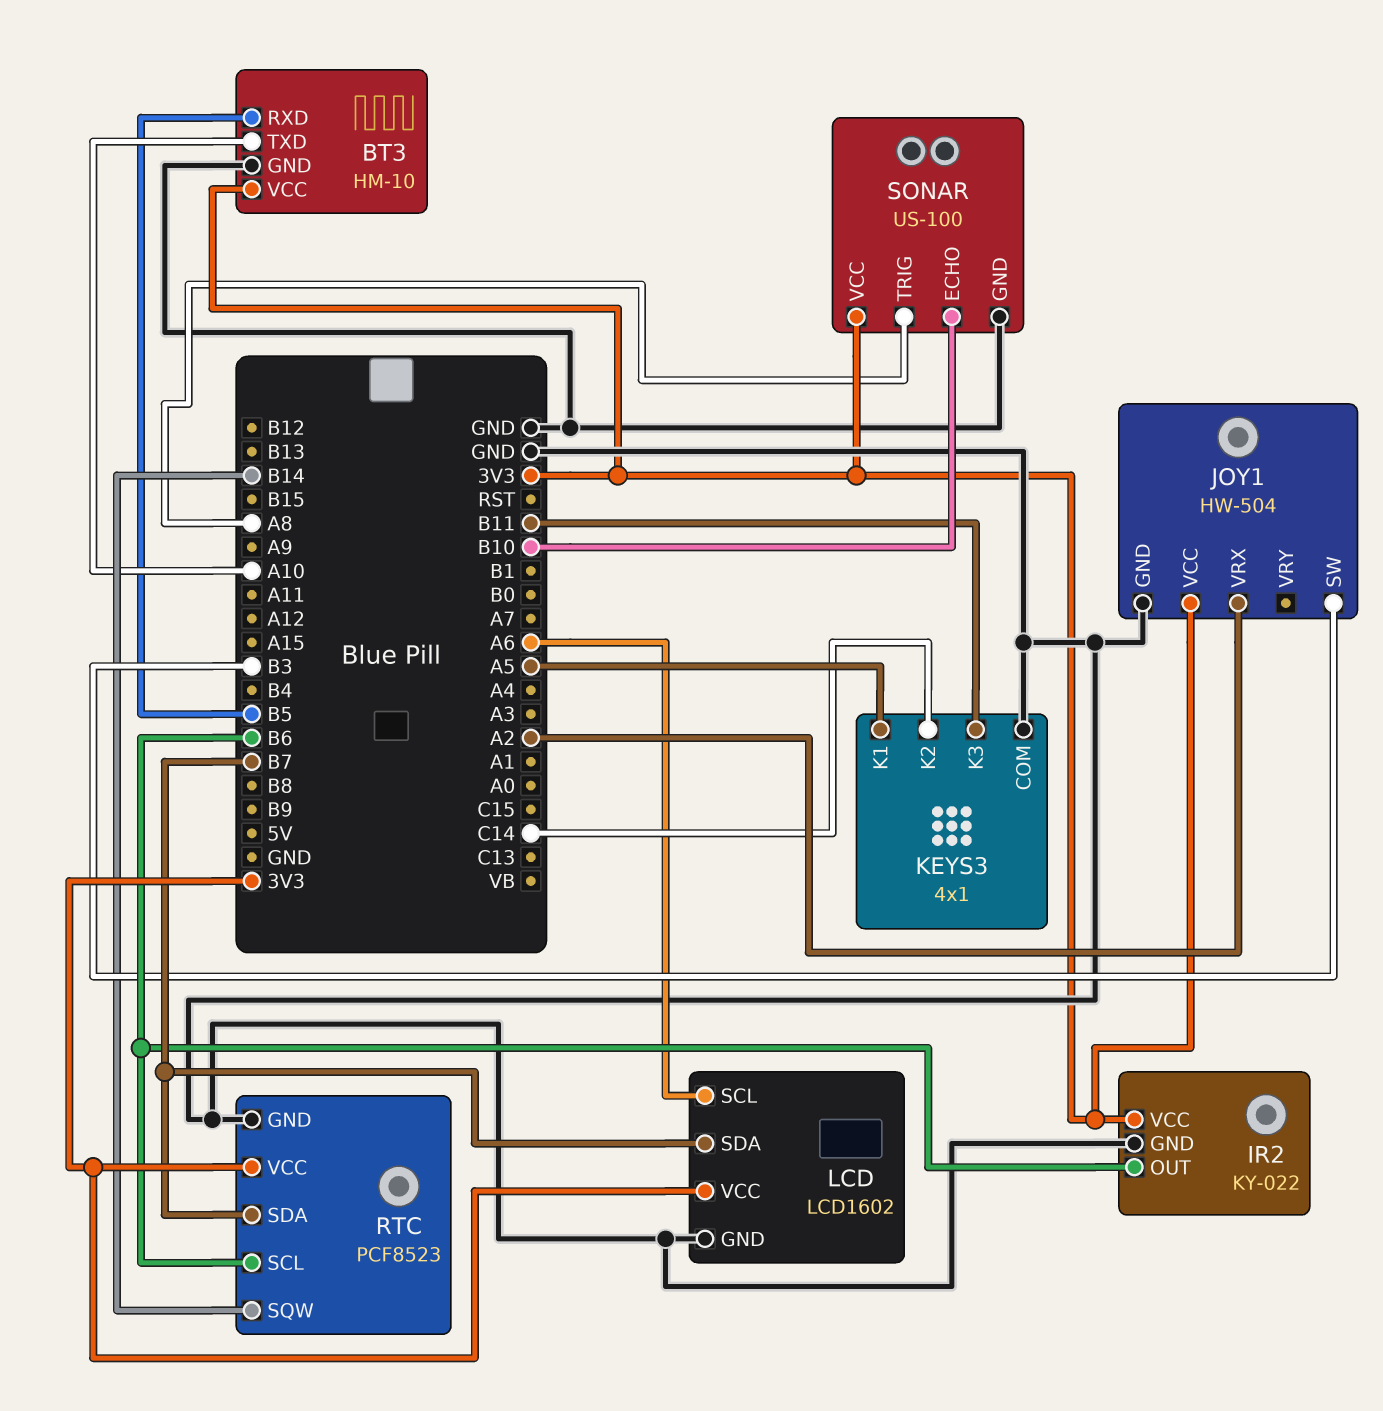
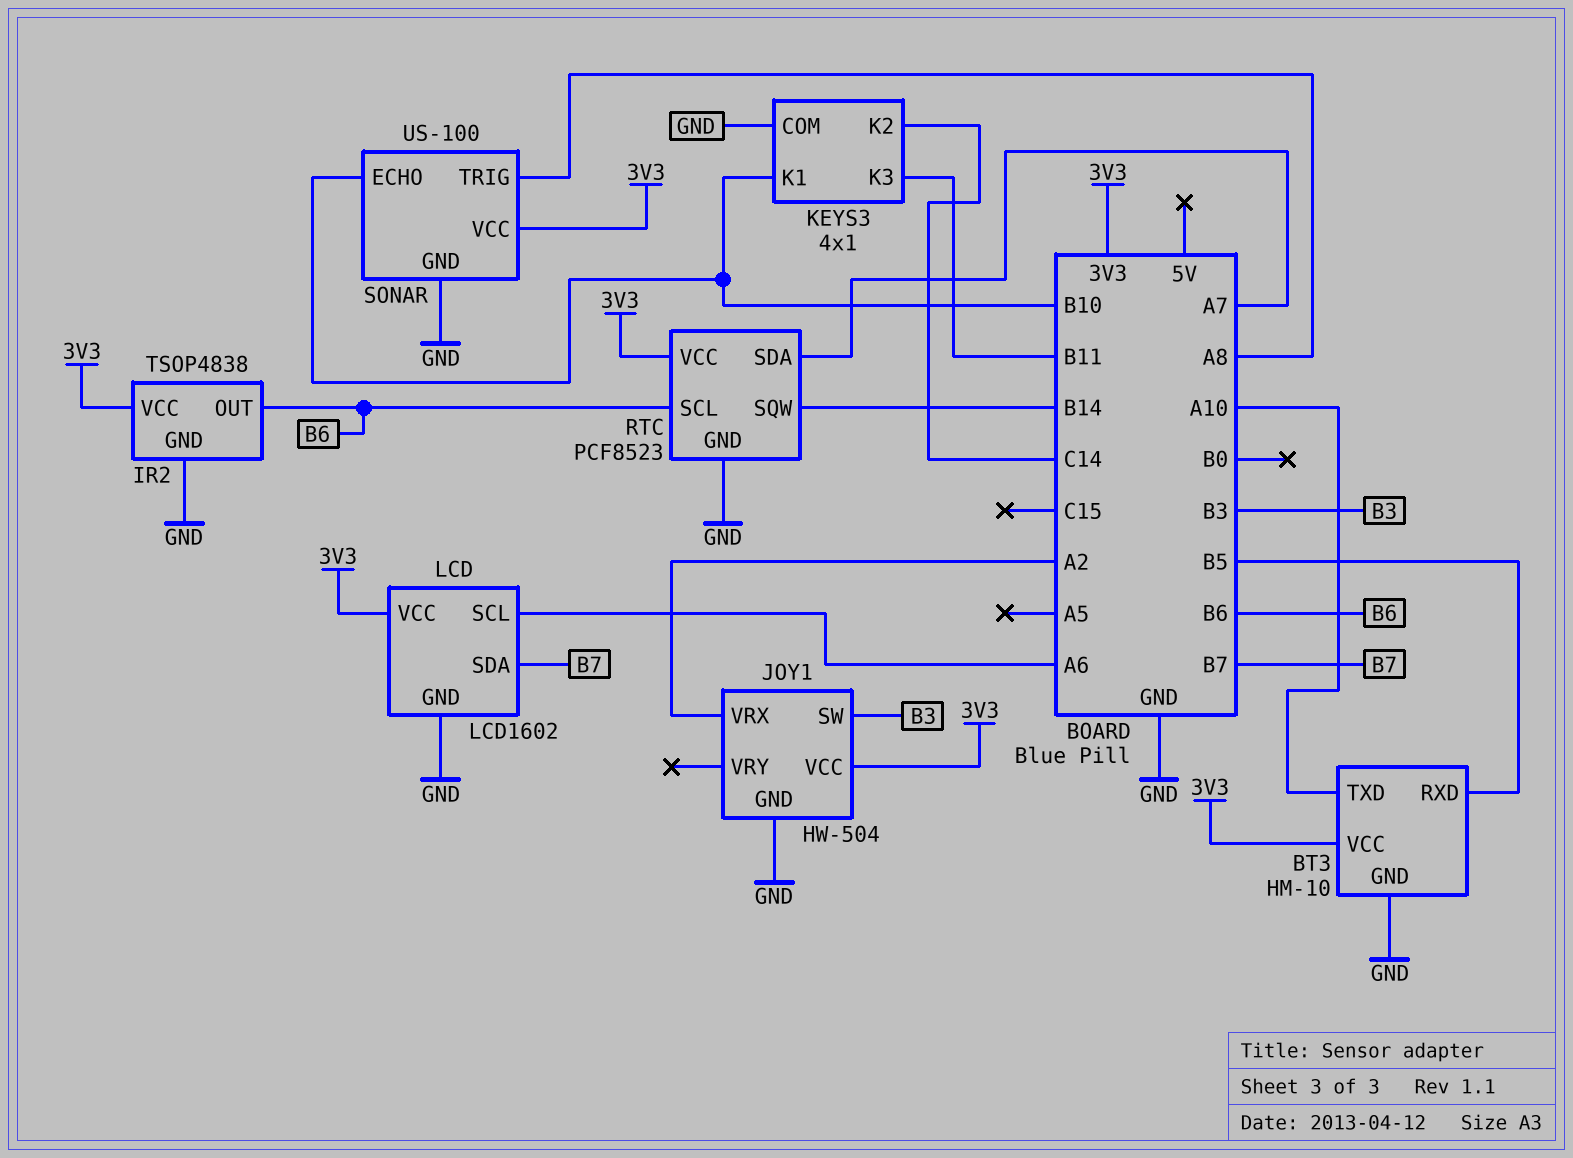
IR2: KY-022 -> TSOP4838
KEYS3 pin K1: A5 -> B10
RTC pin SDA: B7 -> A7

